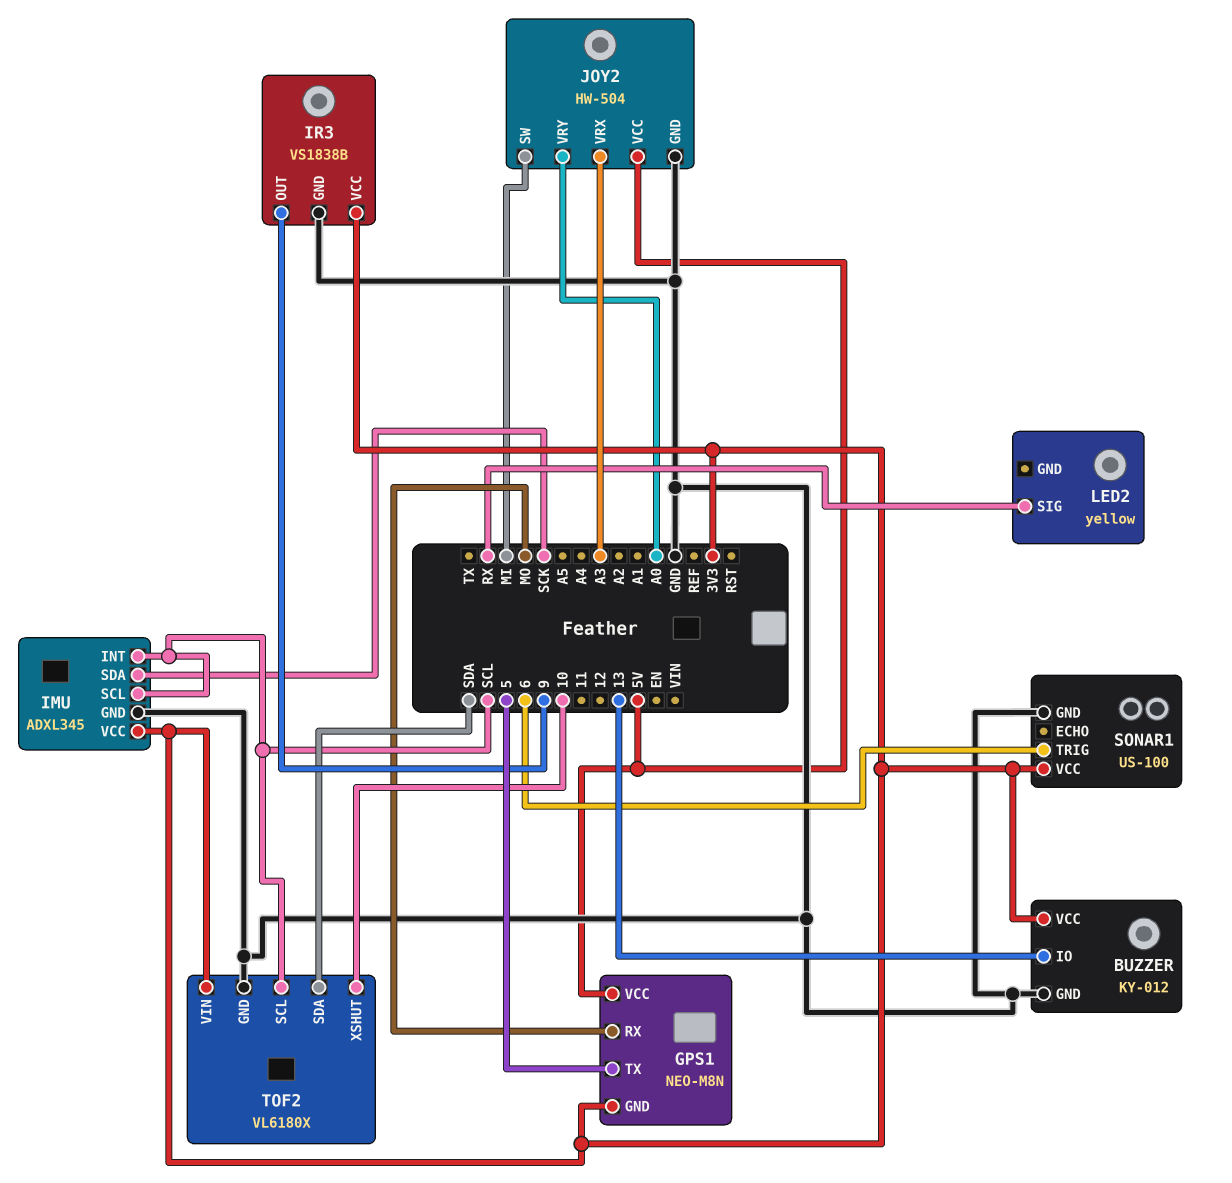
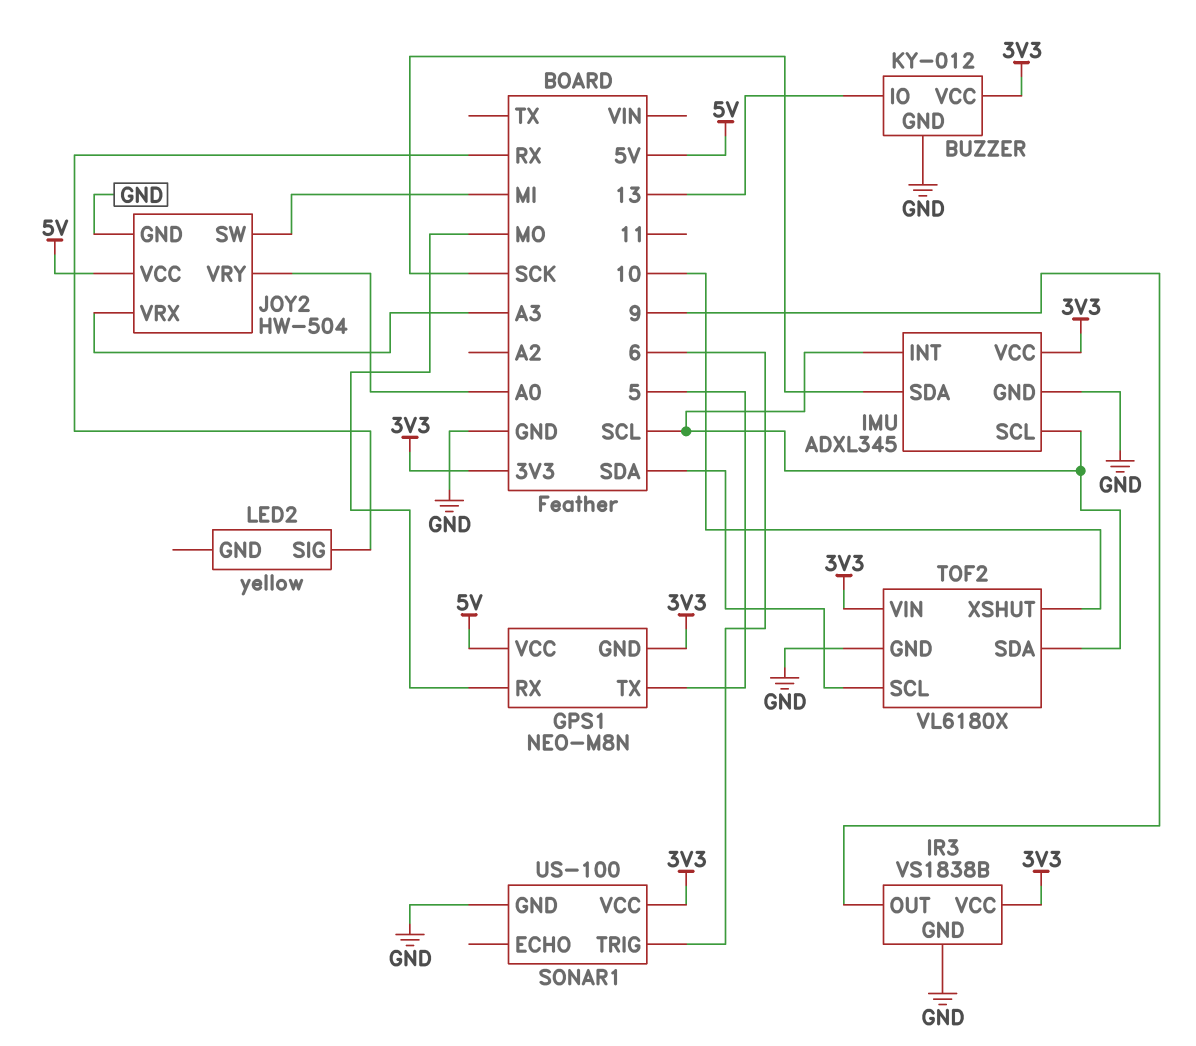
TOF2 pin SCL: SCL -> SDA
TOF2 pin SDA: SDA -> SCL

